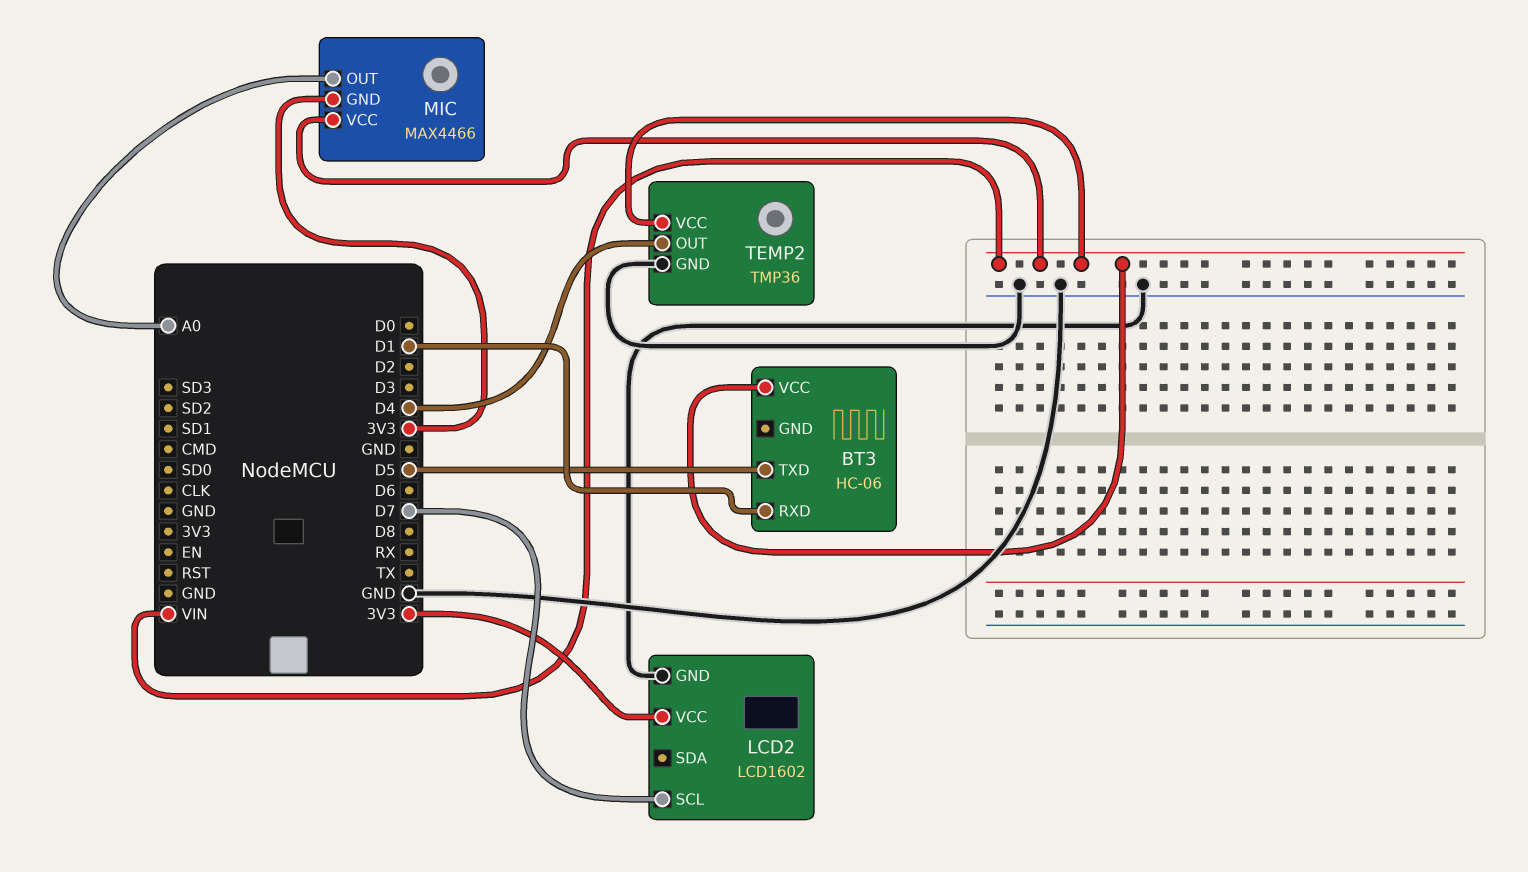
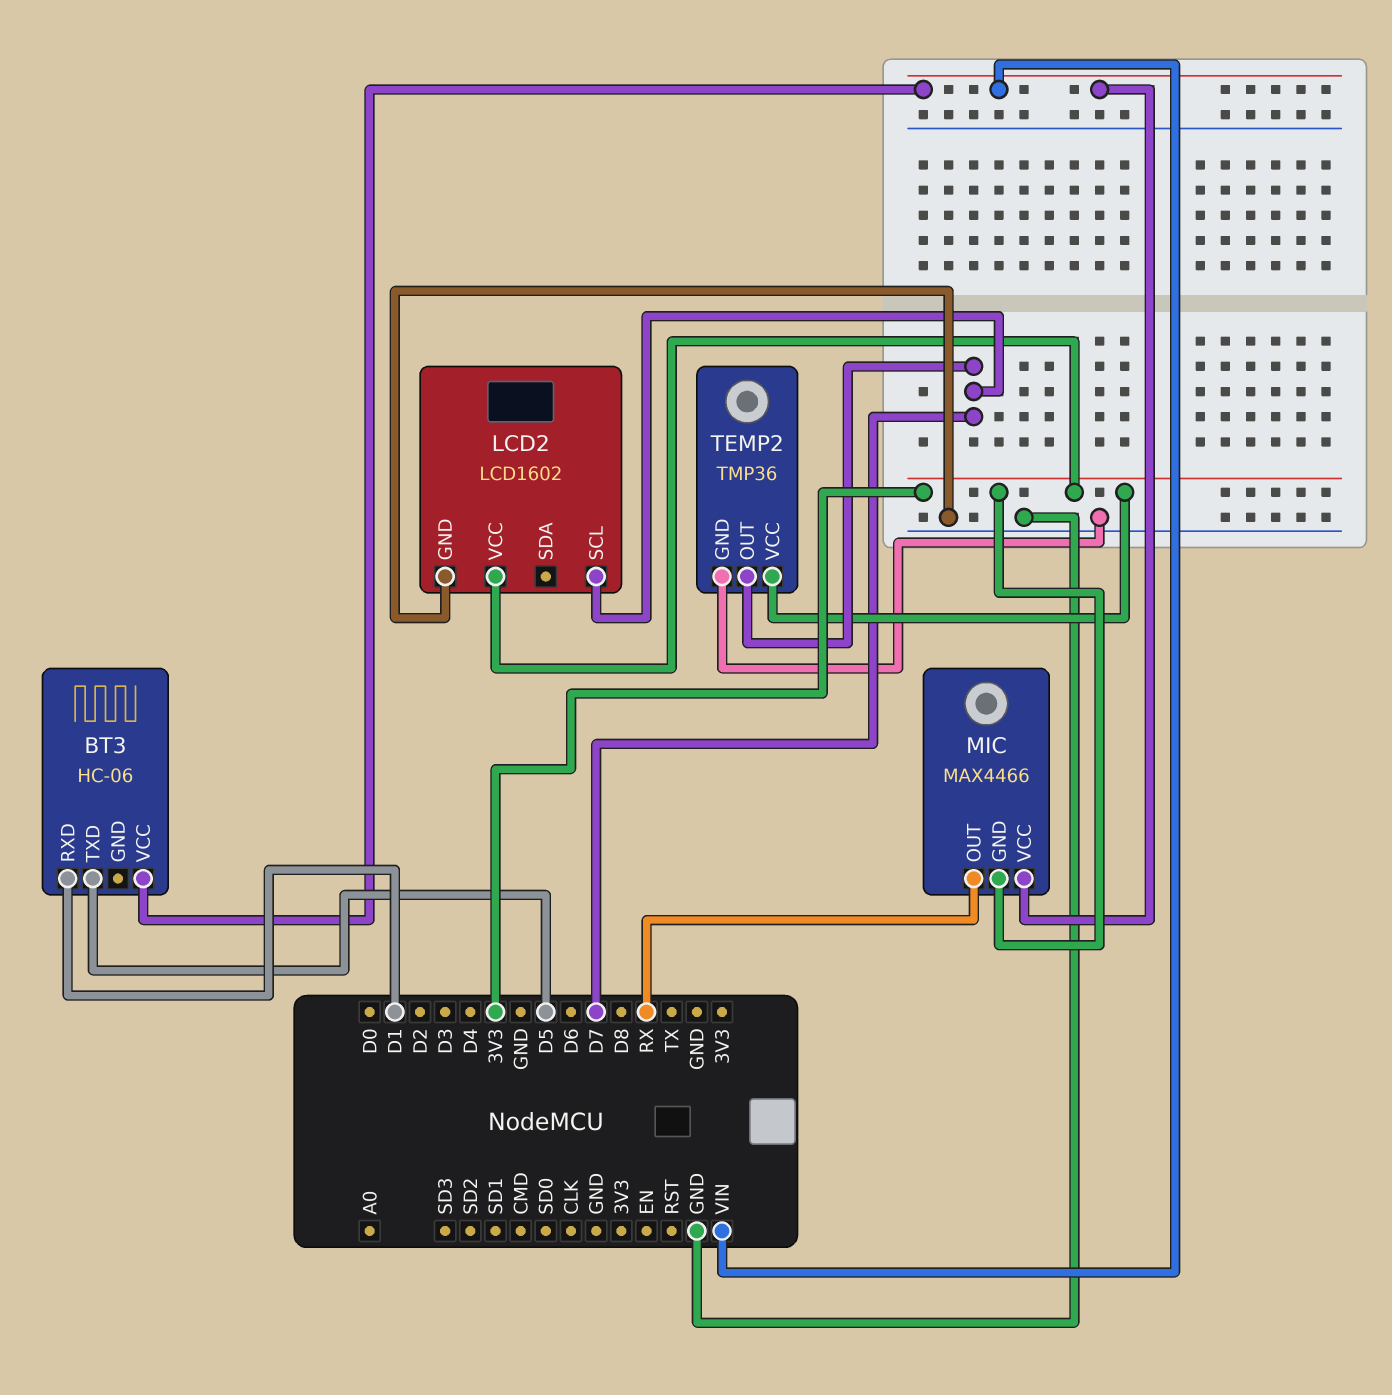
MIC pin OUT: A0 -> RX
TEMP2 pin OUT: D4 -> D7
TEMP2 pin VCC: VIN -> 3V3

